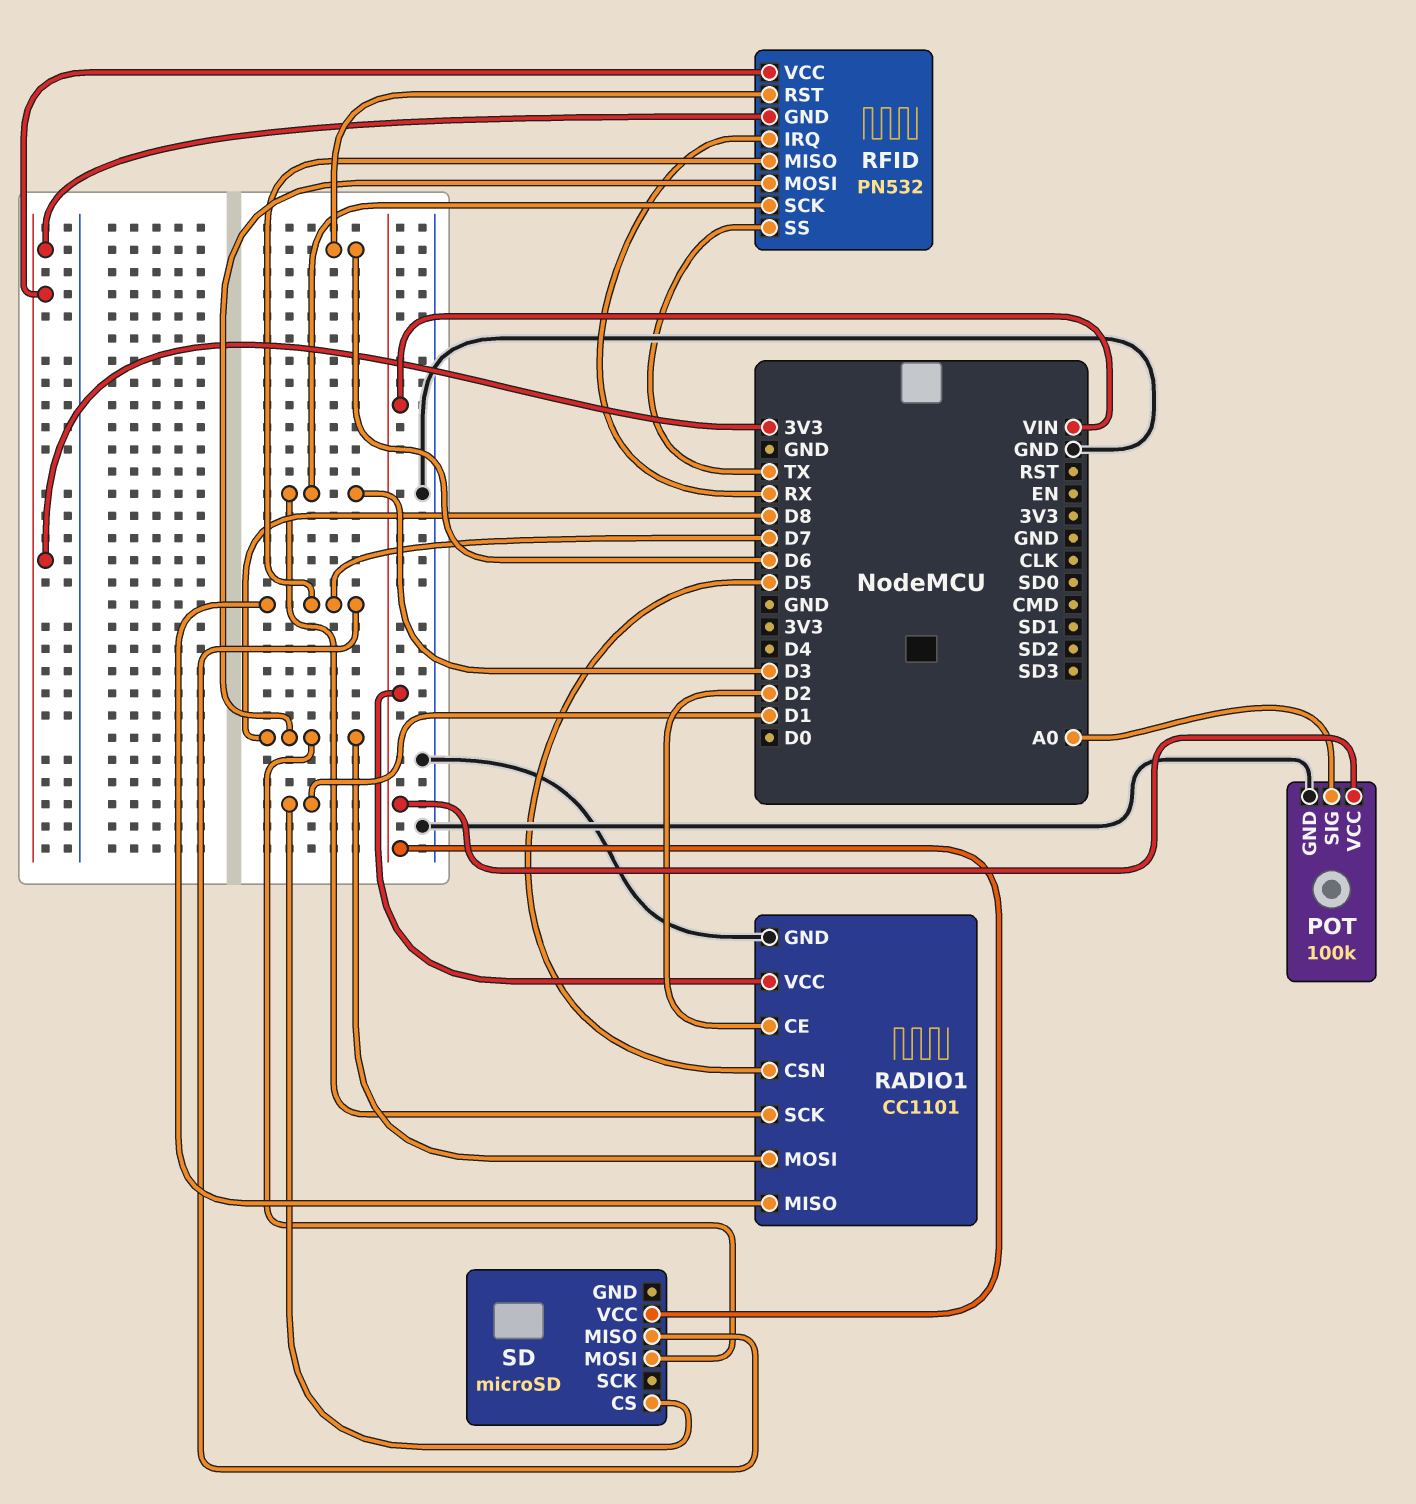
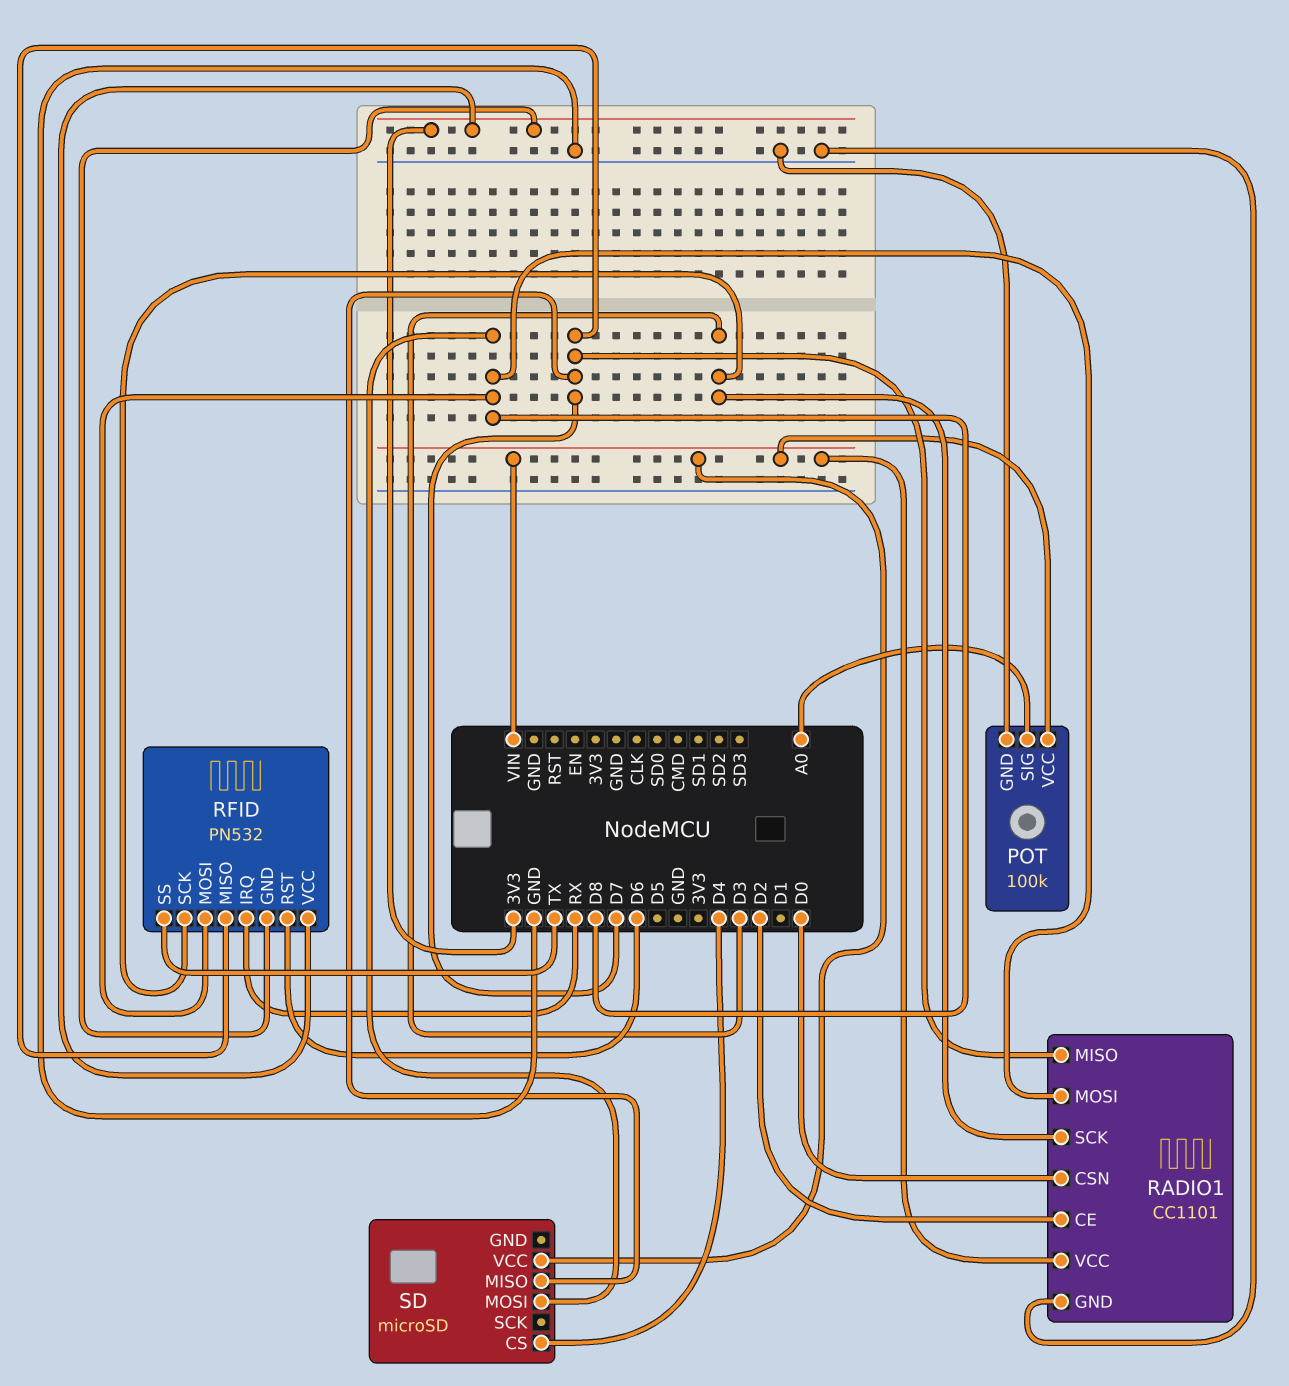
RADIO1 pin CSN: D5 -> D0
SD pin CS: D1 -> D4

